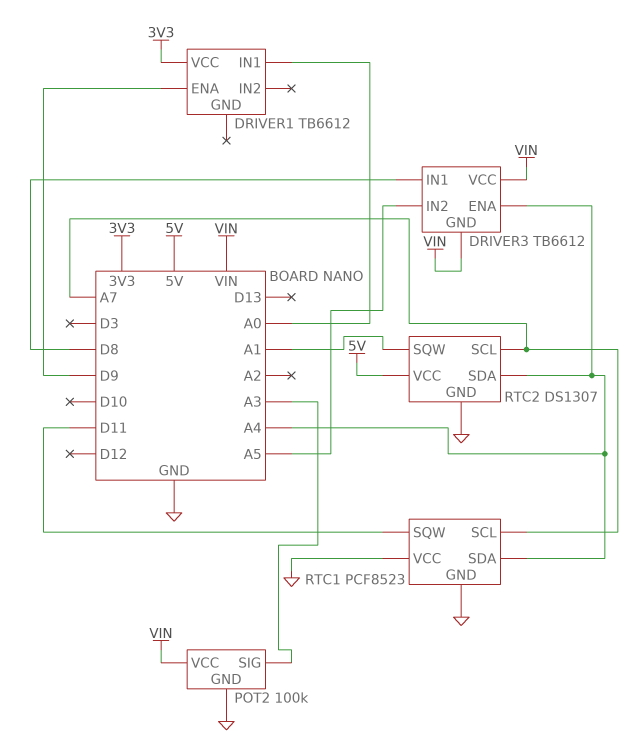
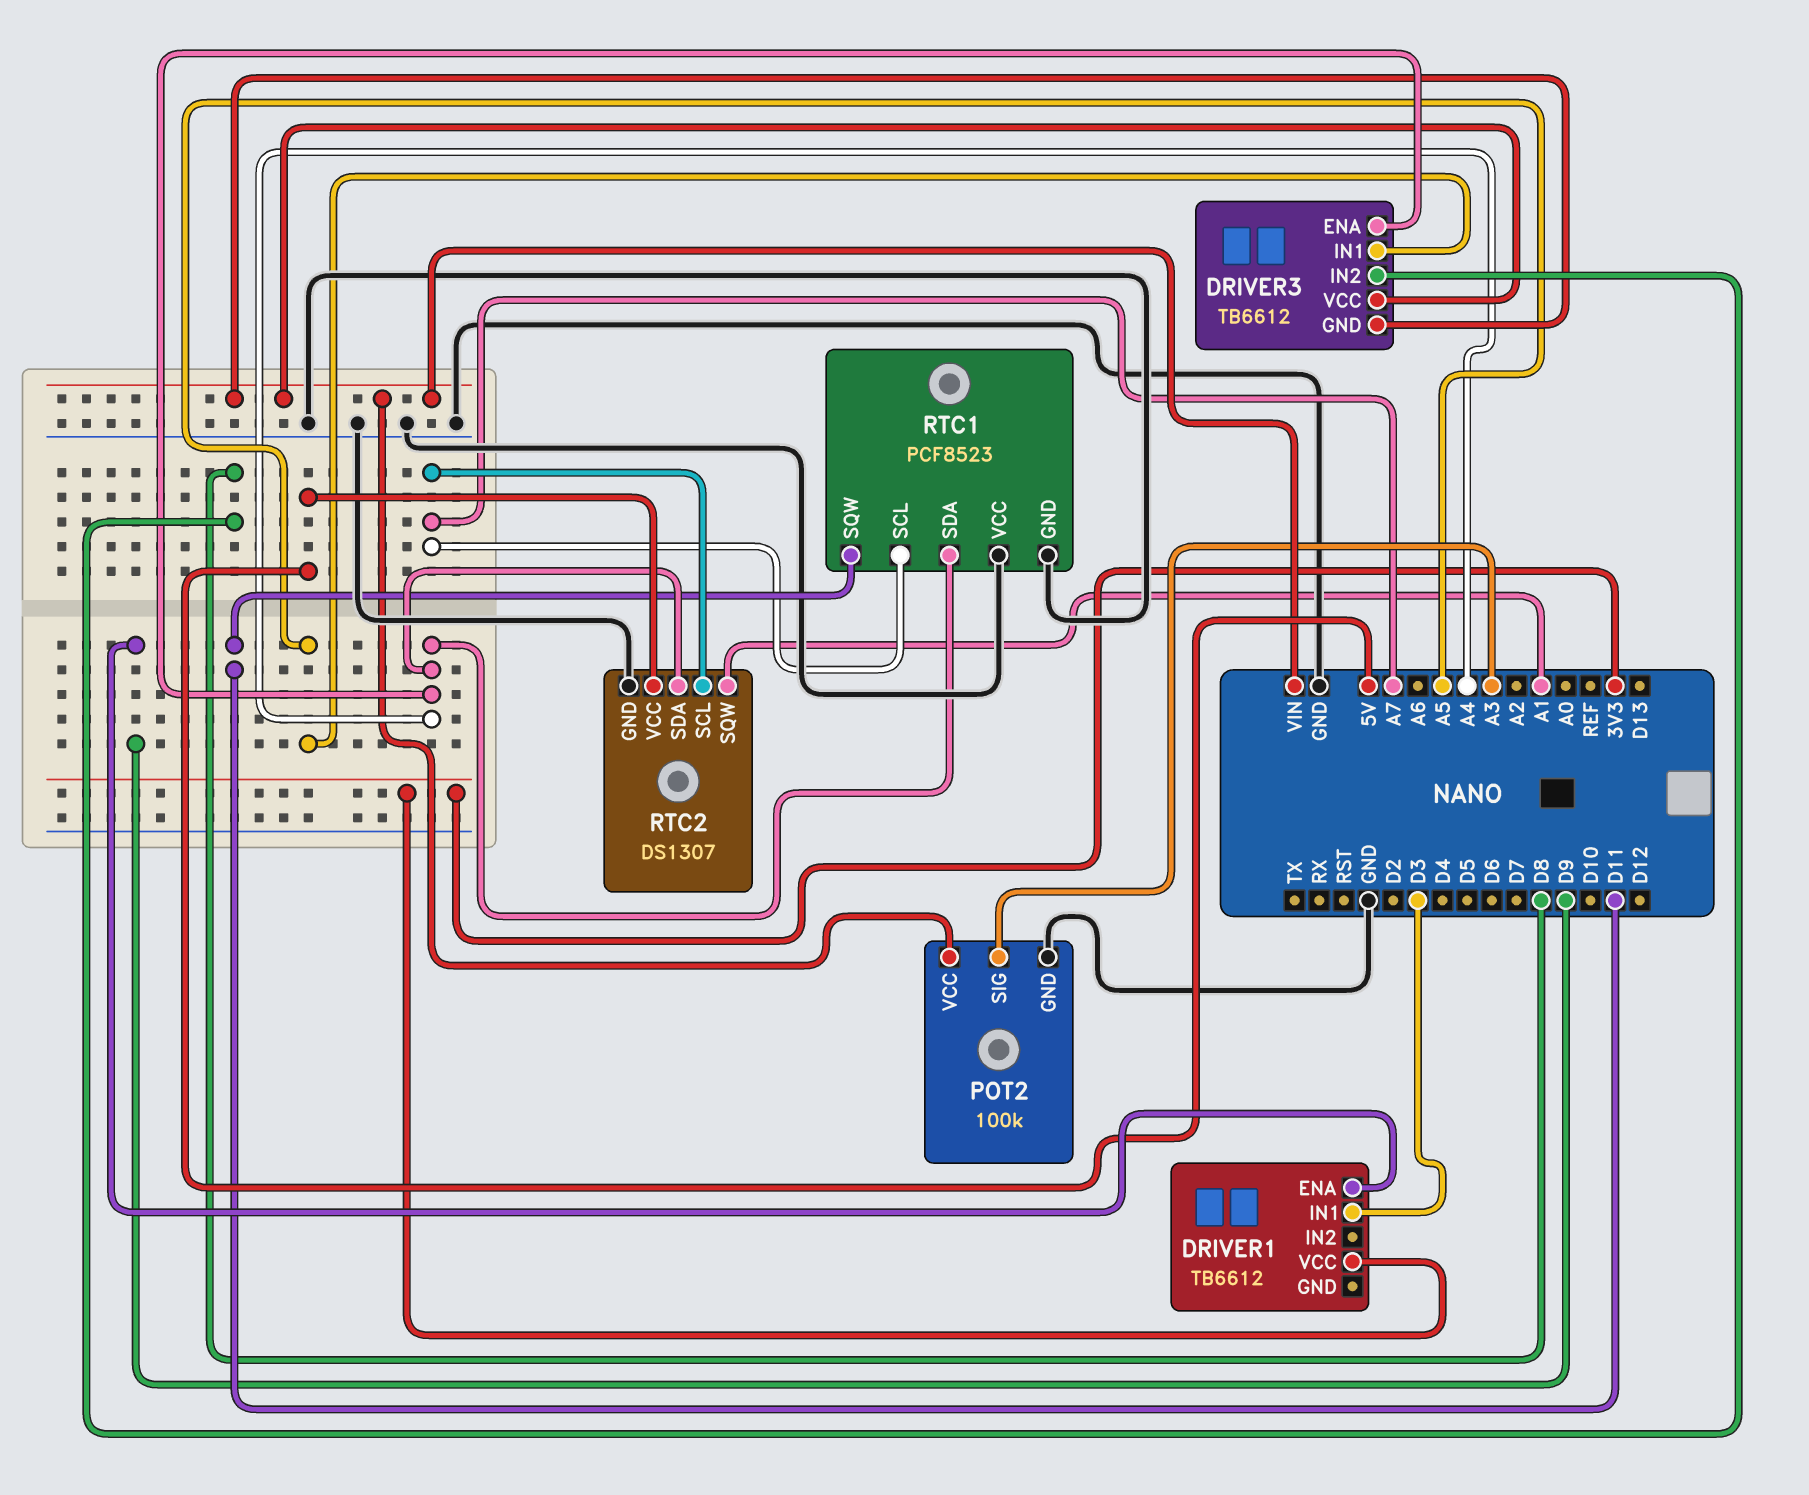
DRIVER1 pin IN1: A0 -> D3
DRIVER3 pin IN1: D8 -> A5
DRIVER3 pin IN2: A5 -> D8

